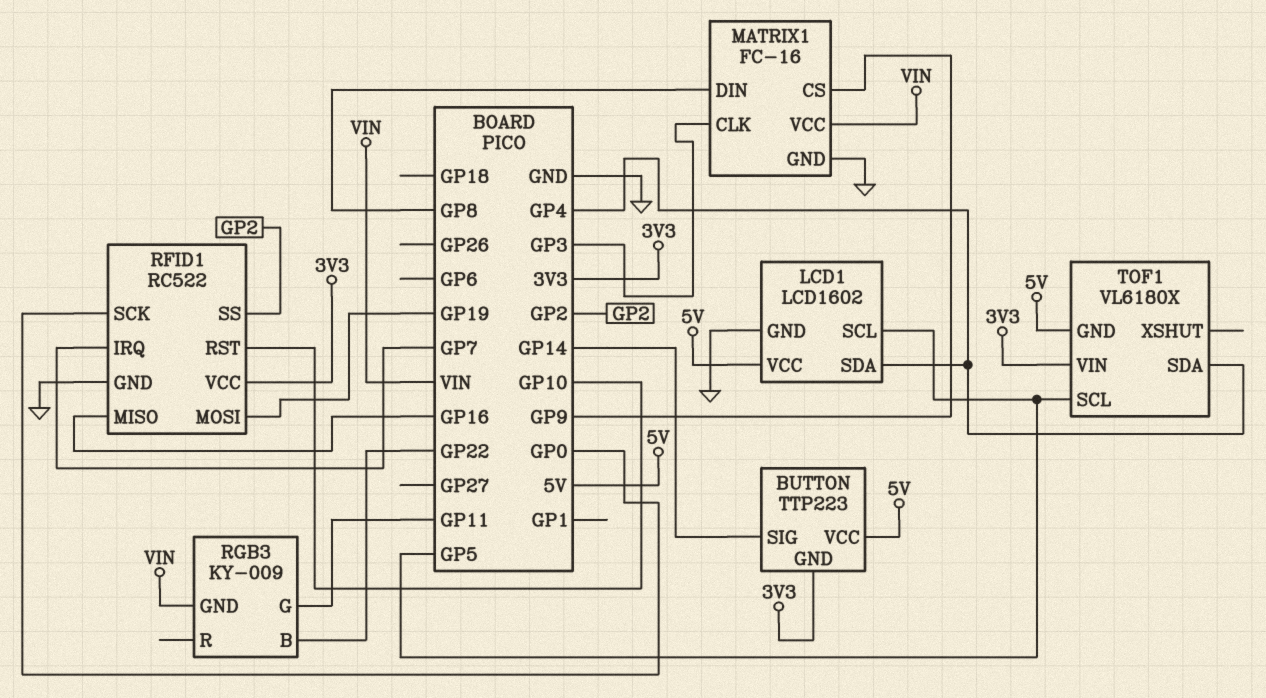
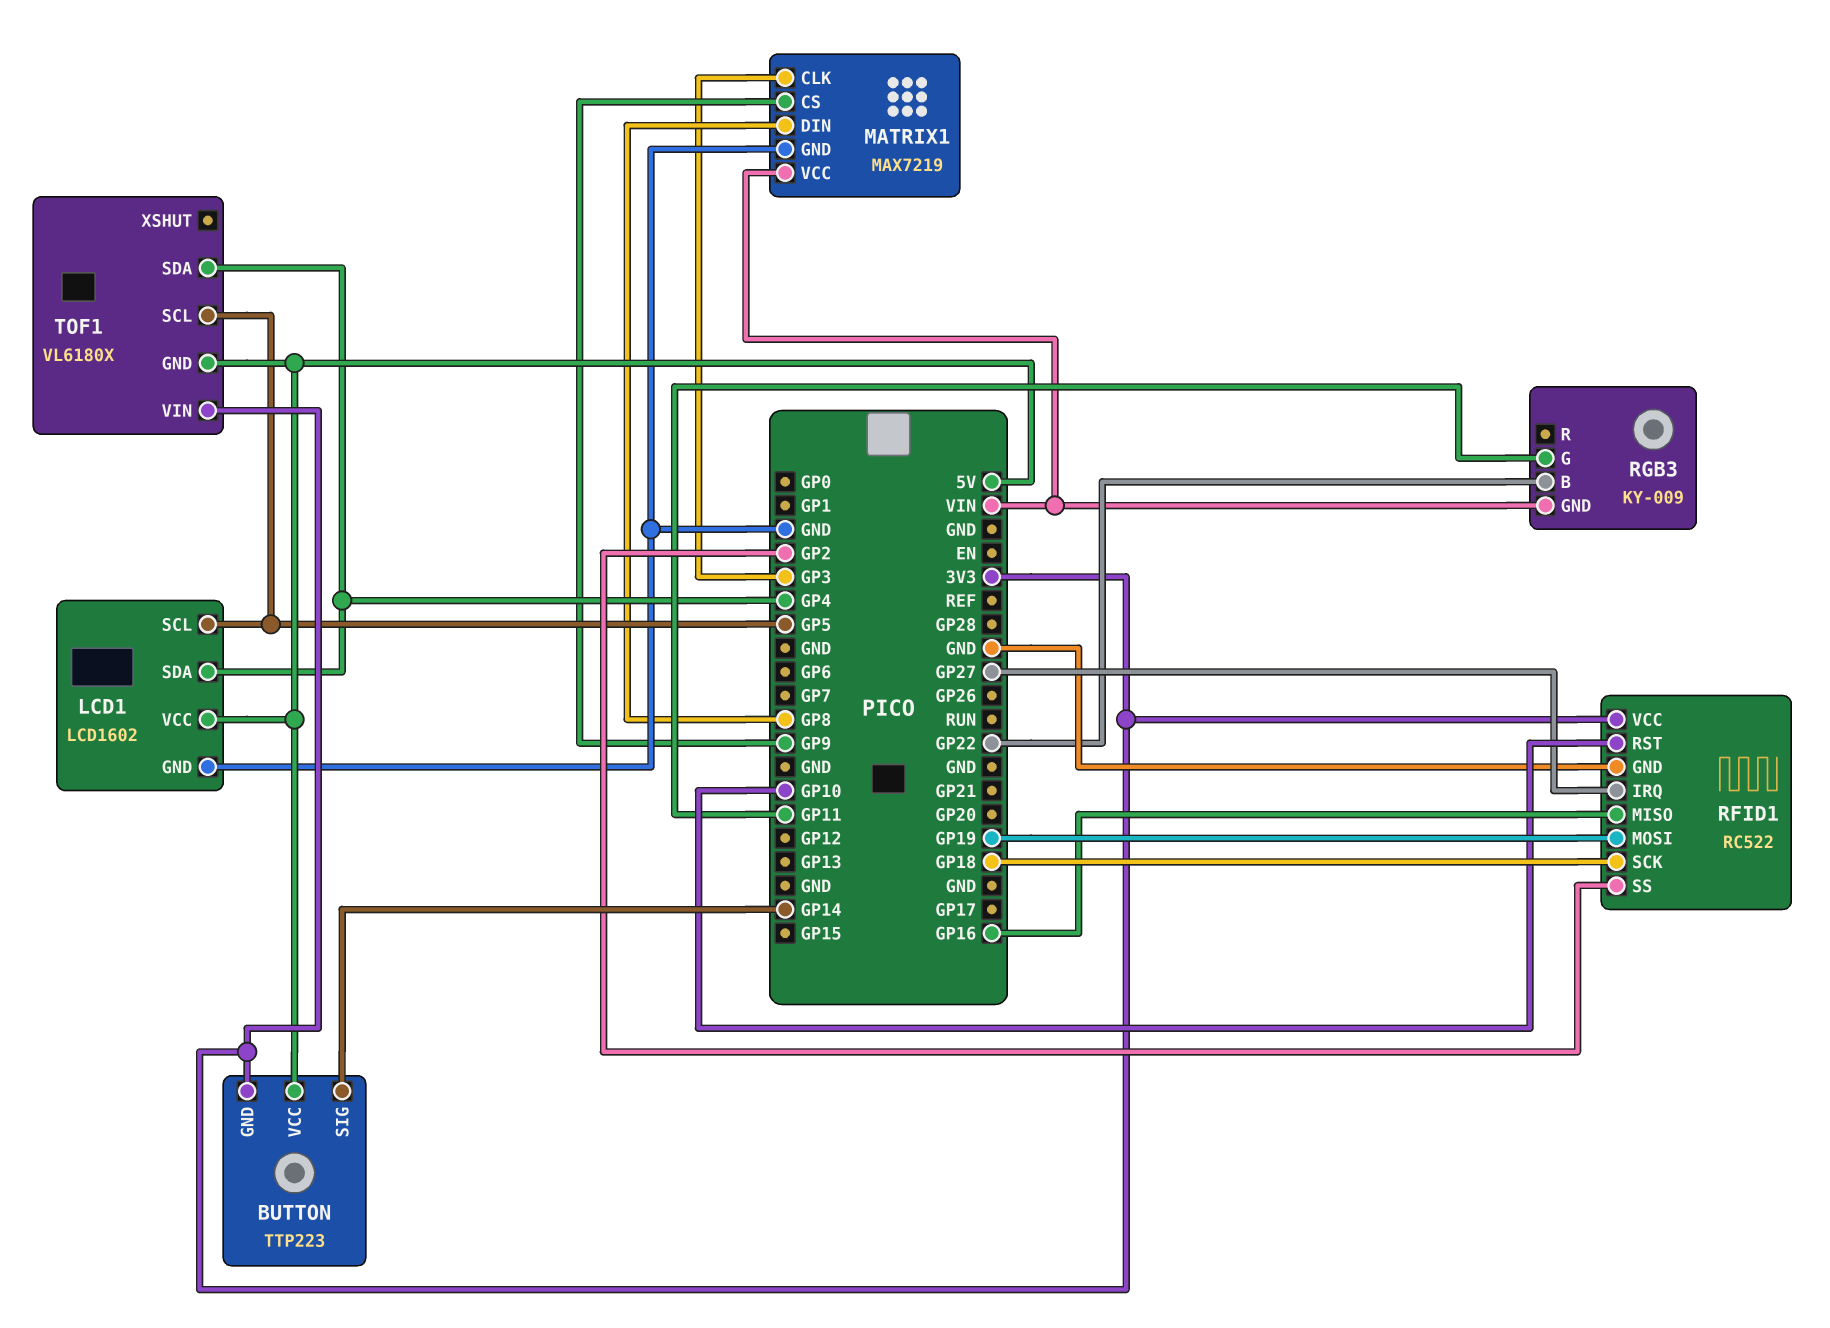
MATRIX1: FC-16 -> MAX7219
RFID1 pin IRQ: GP7 -> GP27
RFID1 pin SCK: GP0 -> GP18

